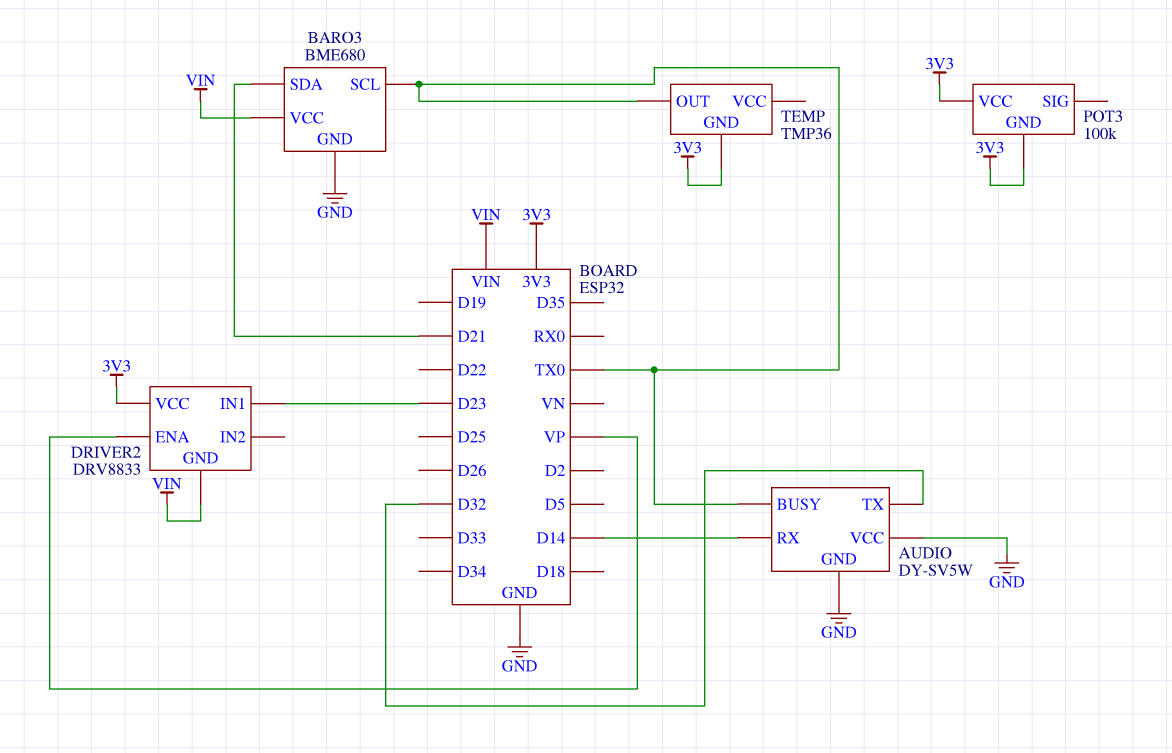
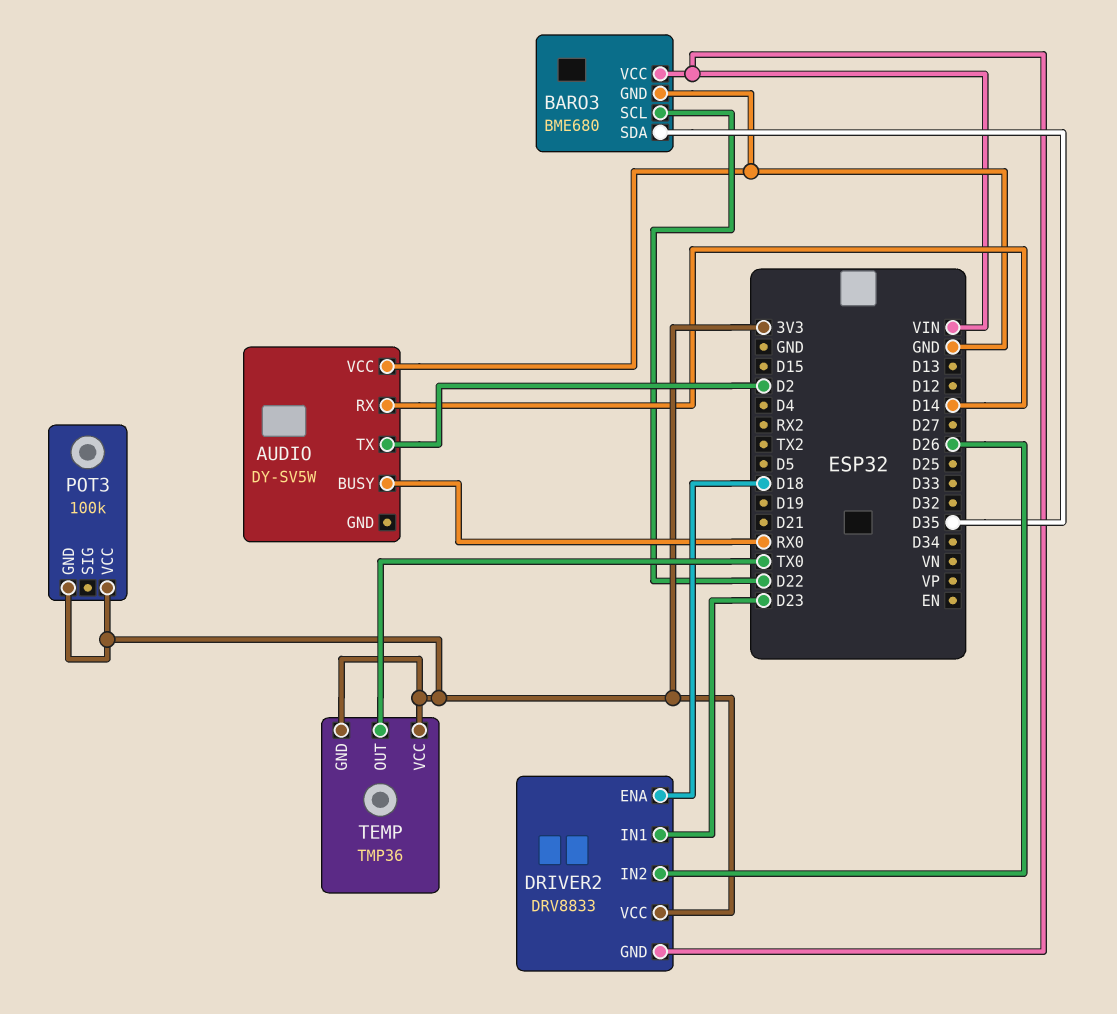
AUDIO pin BUSY: TX0 -> RX0
AUDIO pin GND: GND -> none
AUDIO pin TX: D32 -> D2
BARO3 pin SCL: TX0 -> D22
BARO3 pin SDA: D21 -> D35
DRIVER2 pin ENA: VP -> D18
DRIVER2 pin IN2: none -> D26
TEMP pin VCC: none -> 3V3

